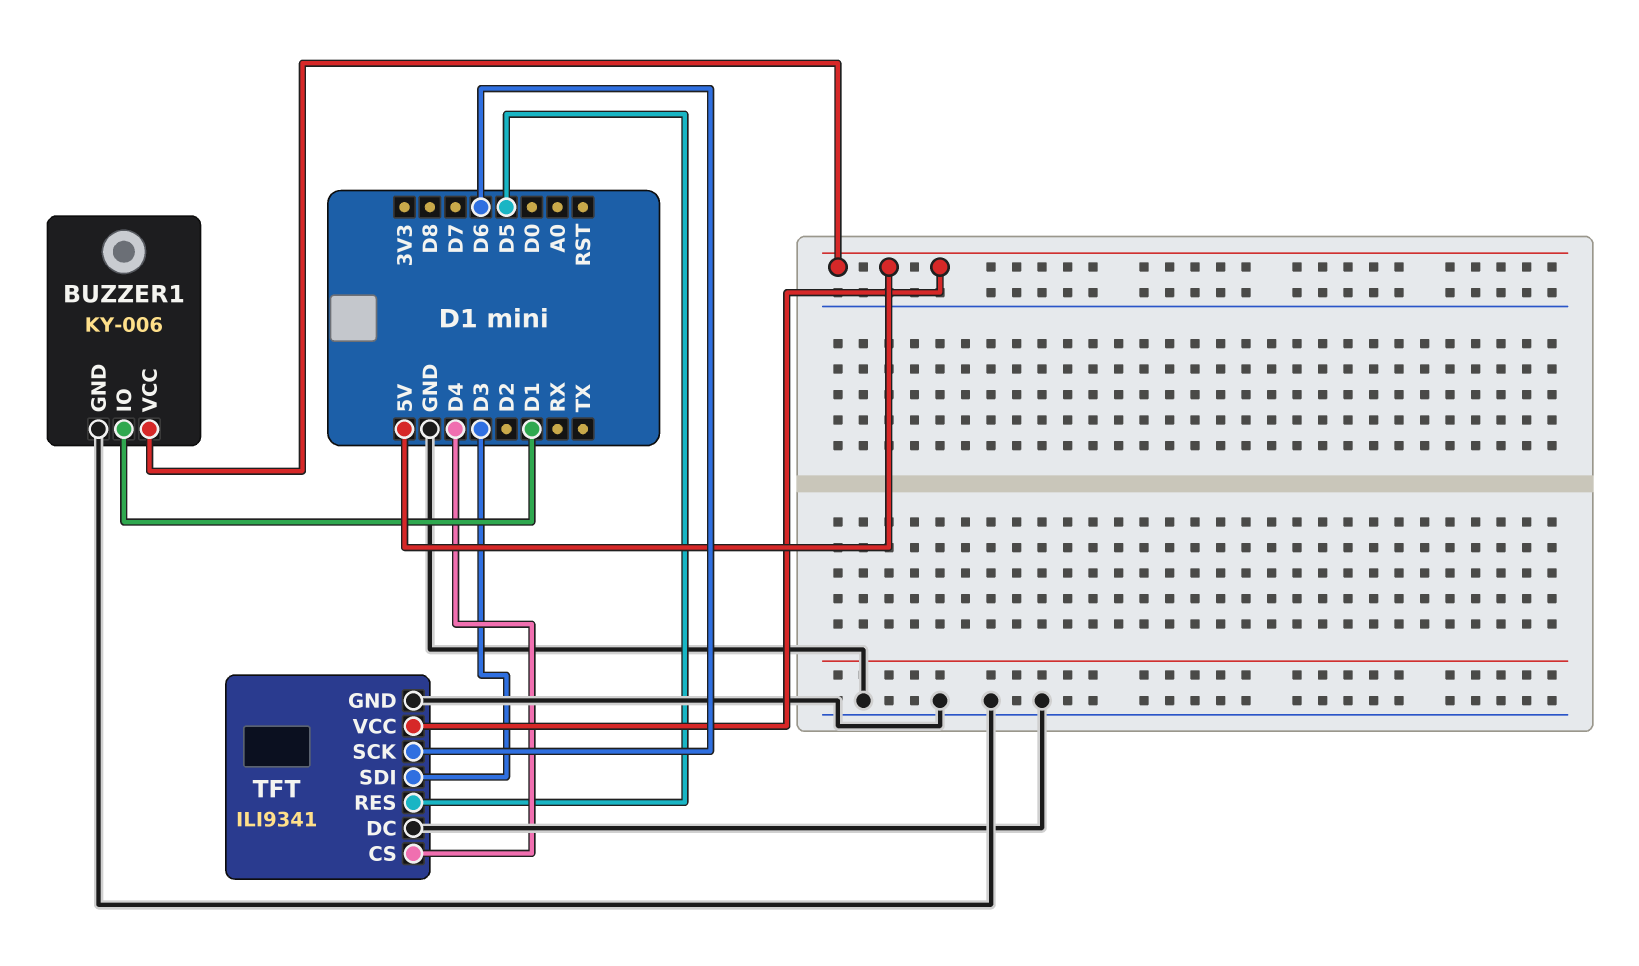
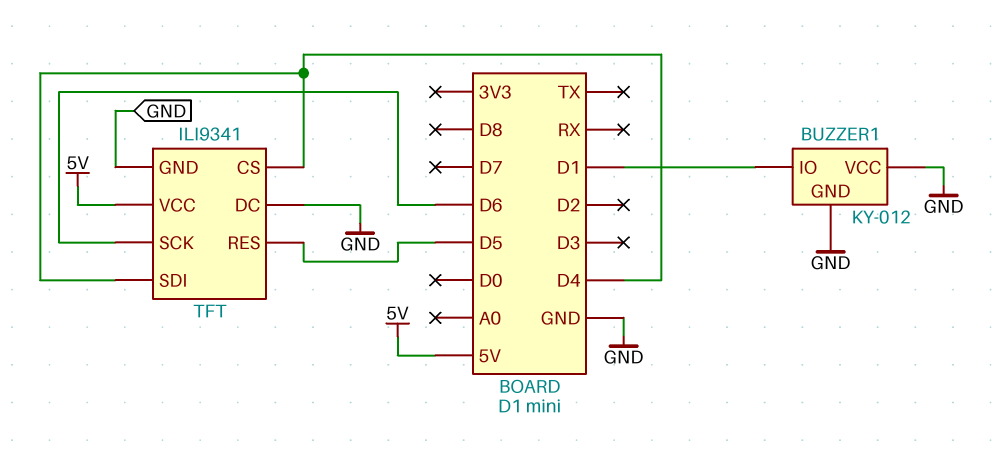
BUZZER1: KY-006 -> KY-012
BUZZER1 pin VCC: 5V -> GND
TFT pin SDI: D3 -> D4

